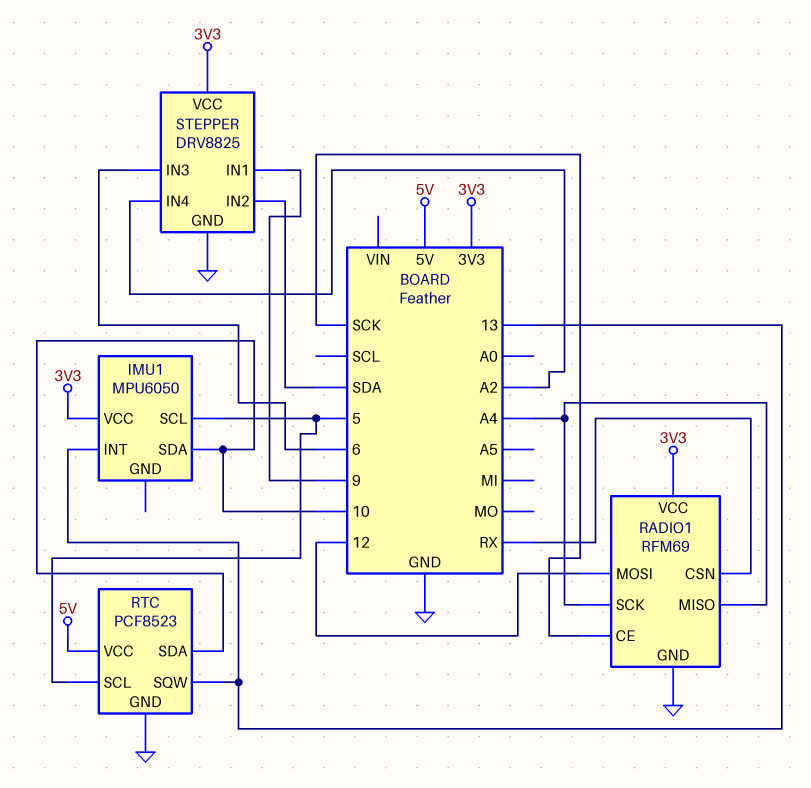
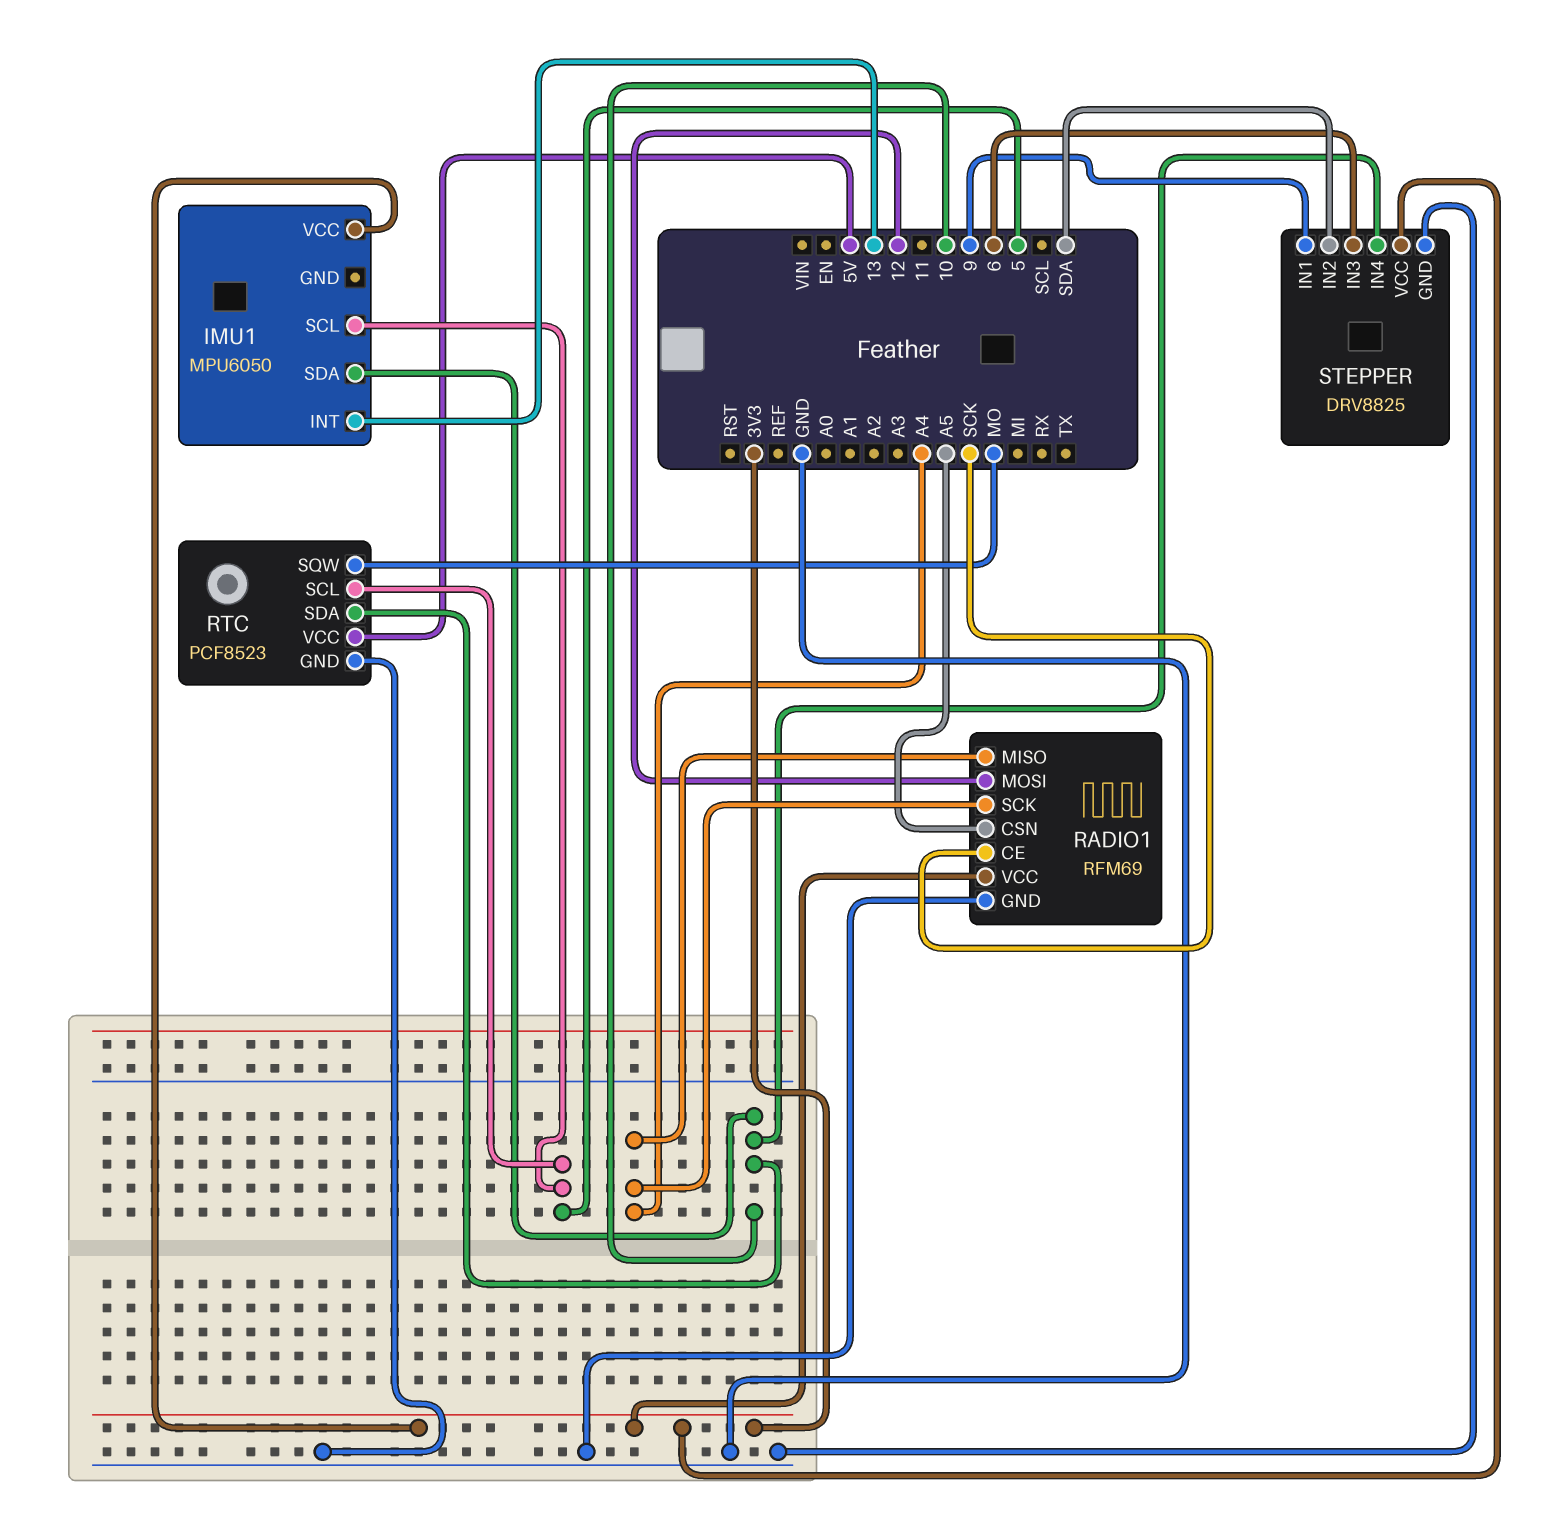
RADIO1 pin CSN: RX -> A5
RTC pin SQW: 13 -> MO
STEPPER pin IN4: A2 -> 10

